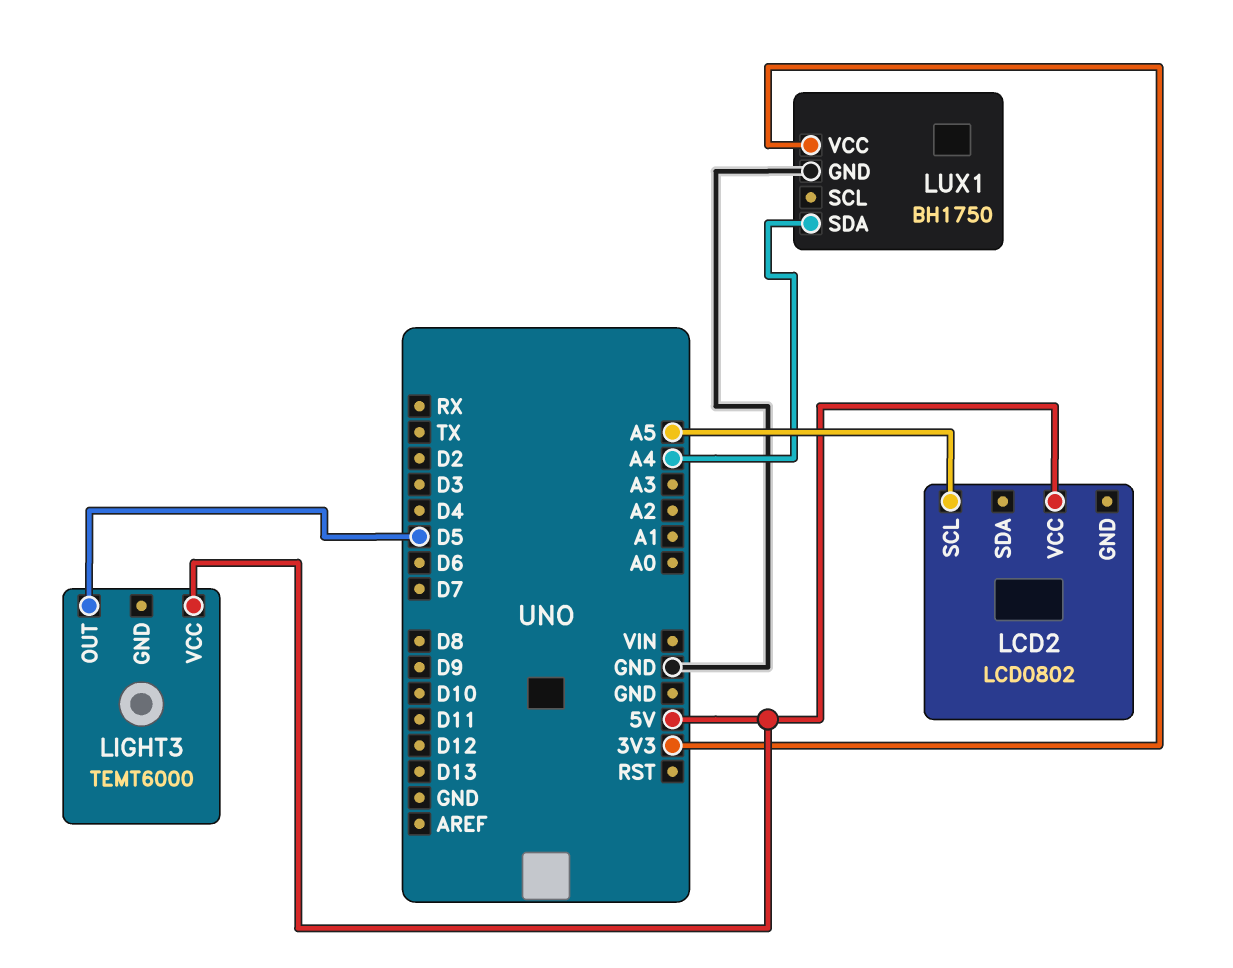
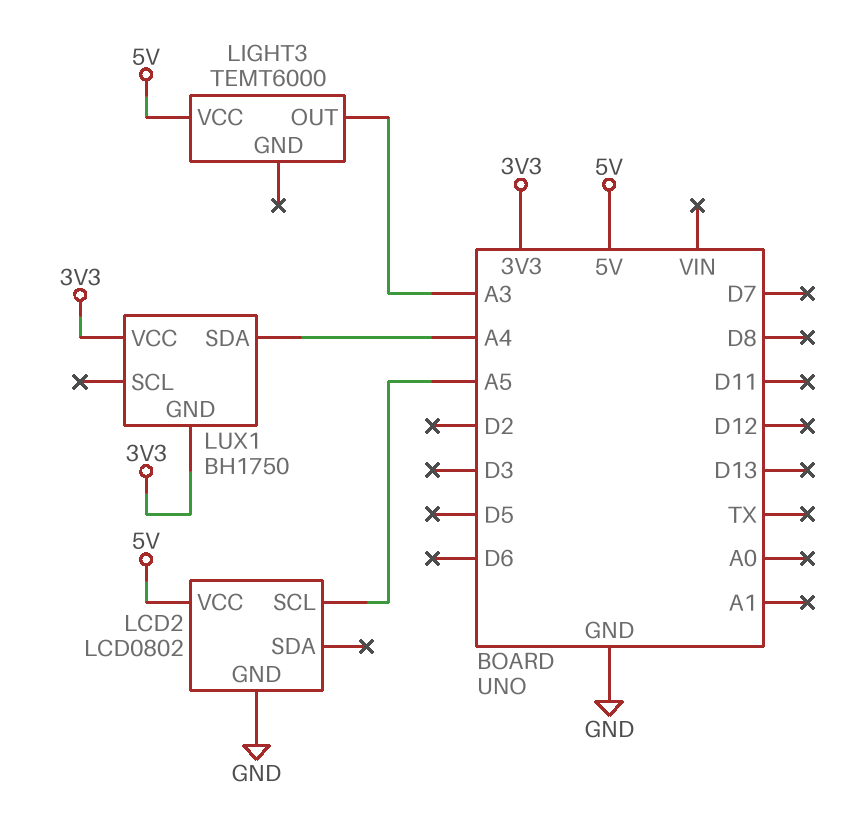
LCD2 pin GND: none -> GND
LIGHT3 pin OUT: D5 -> A3
LUX1 pin GND: GND -> 3V3

